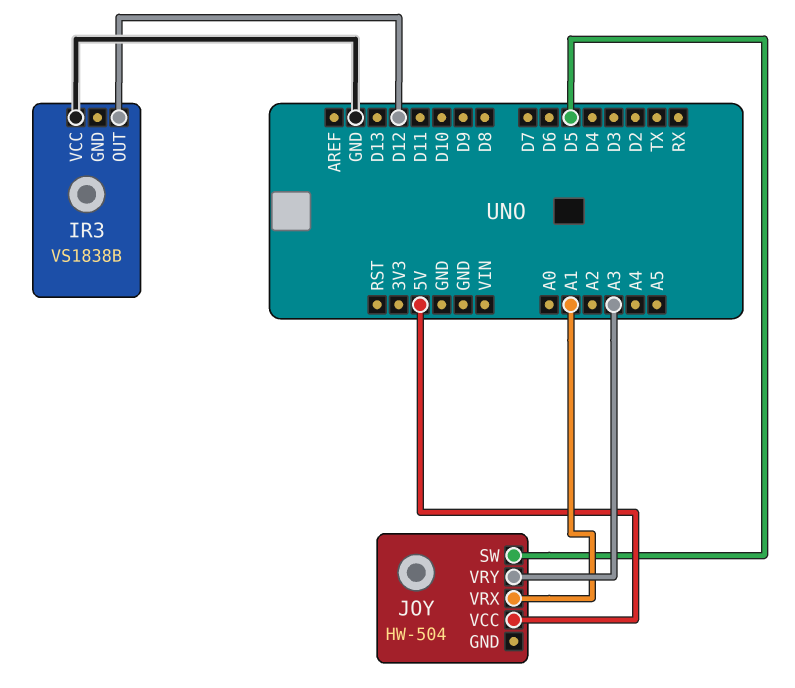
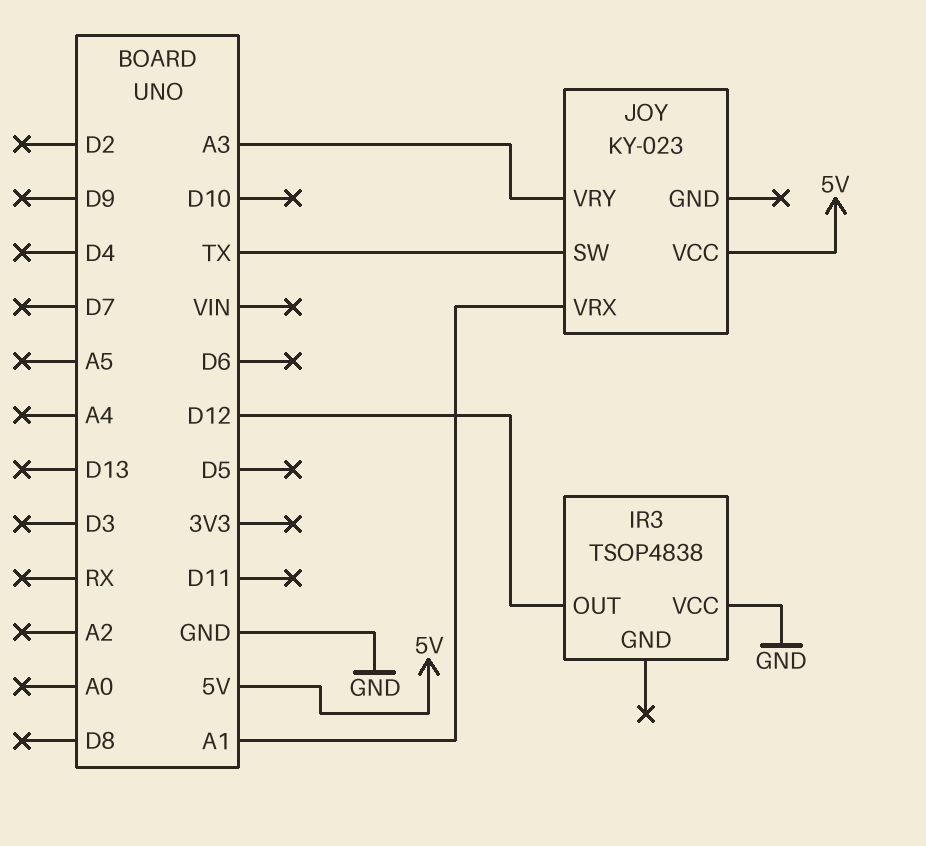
IR3: VS1838B -> TSOP4838
JOY: HW-504 -> KY-023
JOY pin SW: D5 -> TX

